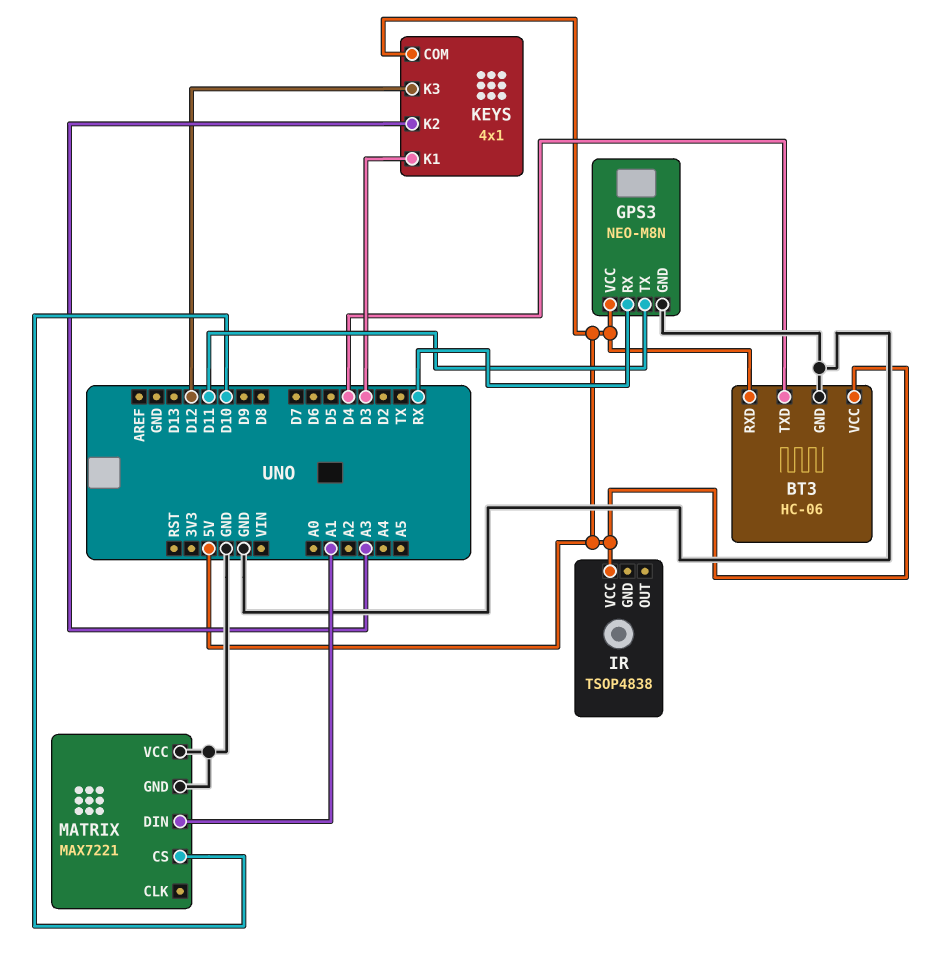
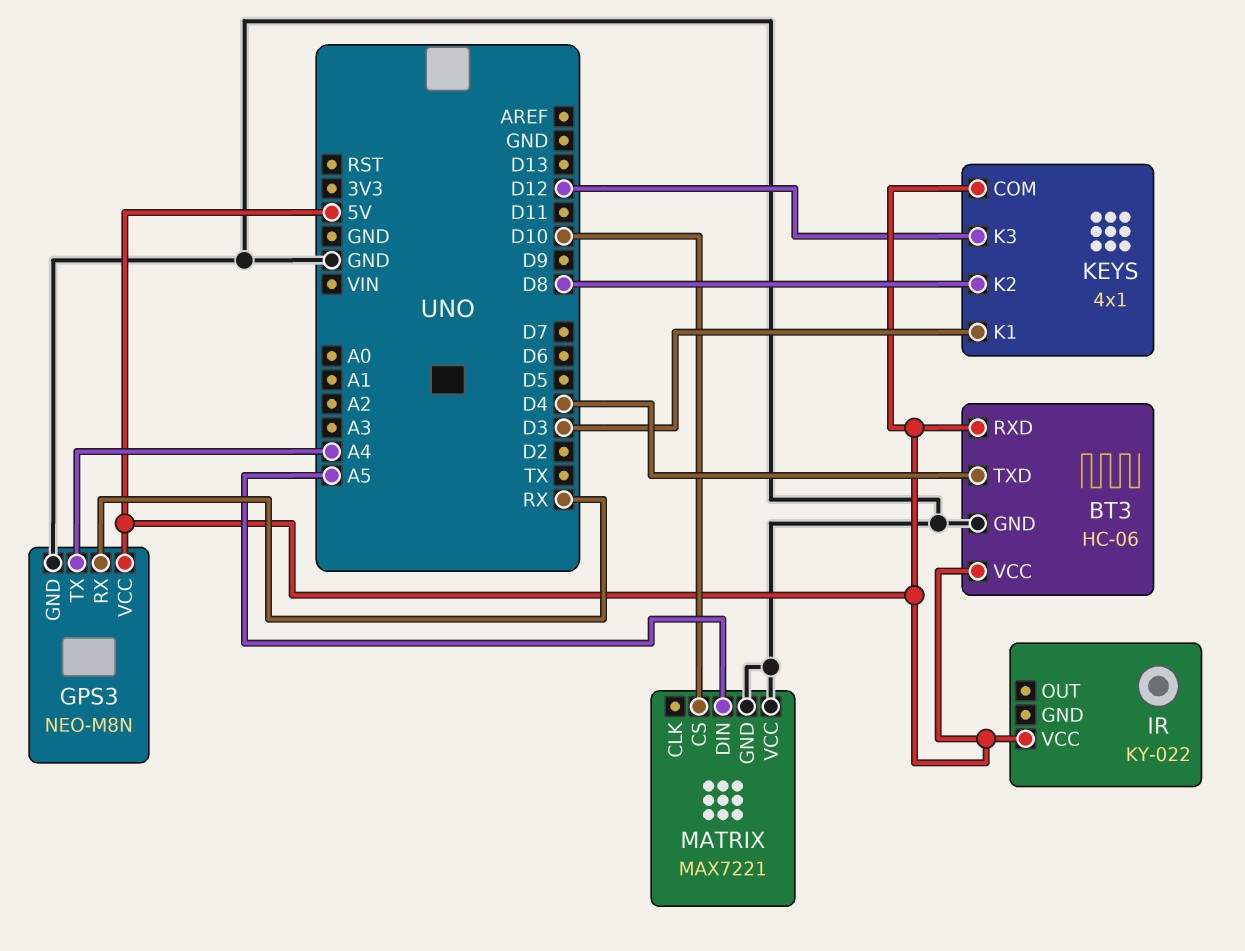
GPS3 pin TX: D11 -> A4
IR: TSOP4838 -> KY-022
KEYS pin K2: A3 -> D8
MATRIX pin DIN: A1 -> A5

